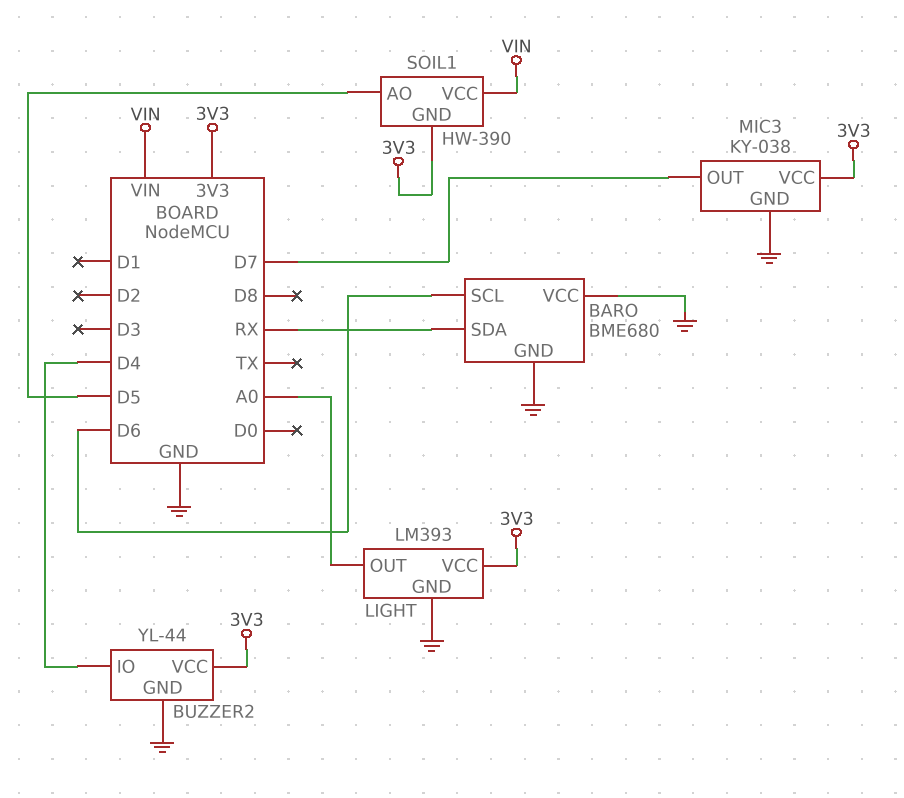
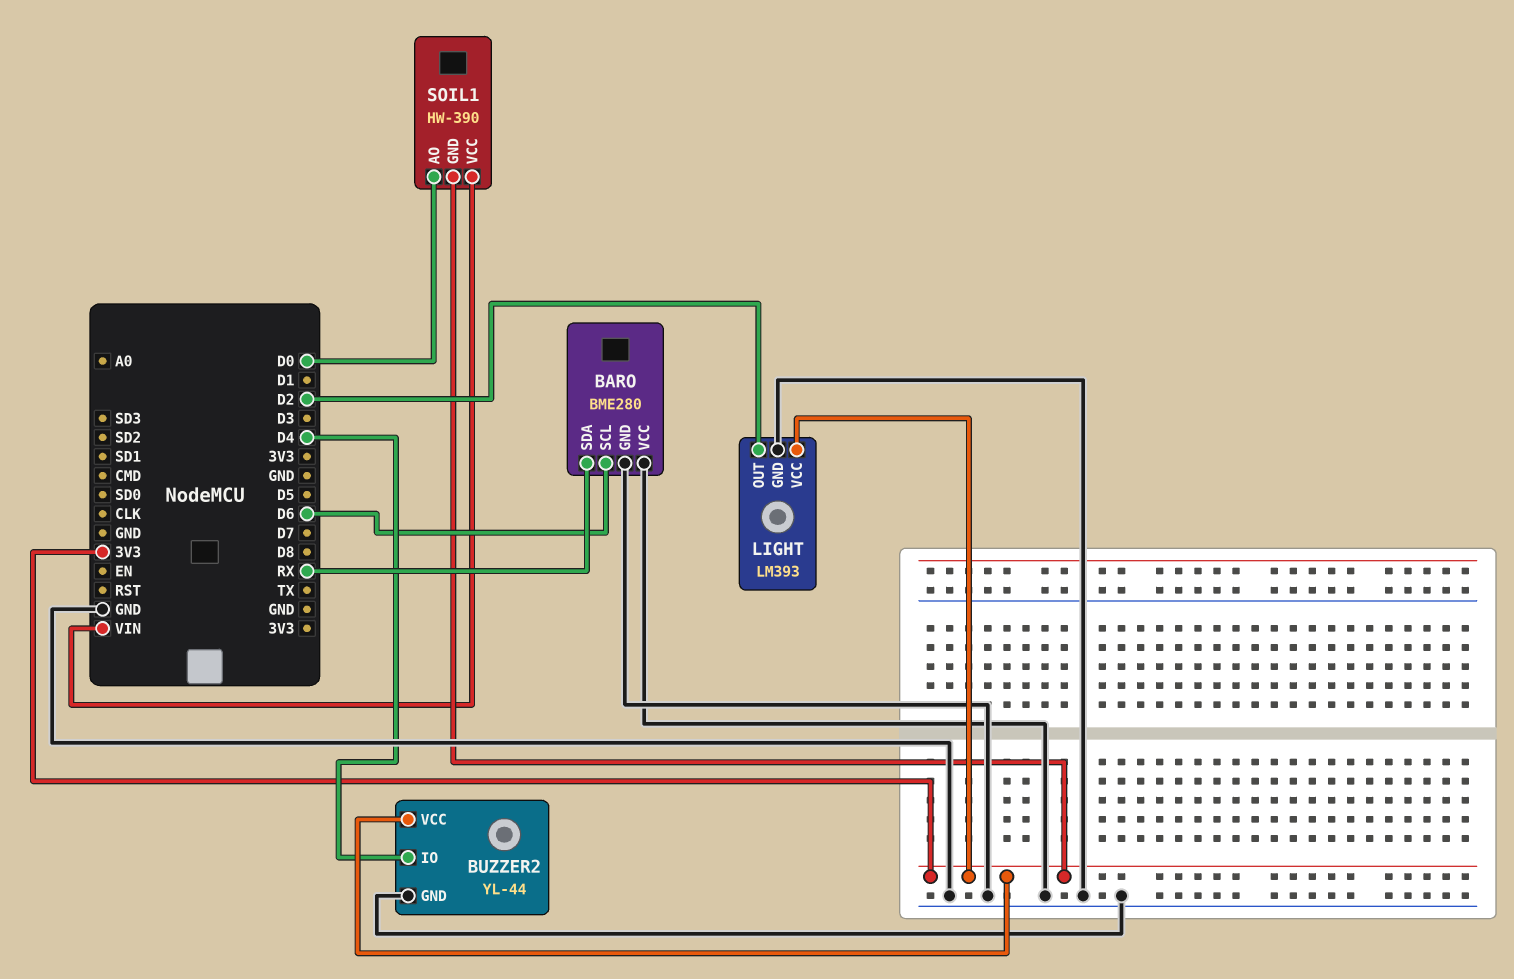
BARO: BME680 -> BME280
LIGHT pin OUT: A0 -> D2
MIC3: KY-038 -> none
MIC3 pin GND: GND -> none
MIC3 pin OUT: D7 -> none
MIC3 pin VCC: 3V3 -> none
SOIL1 pin AO: D5 -> D0

